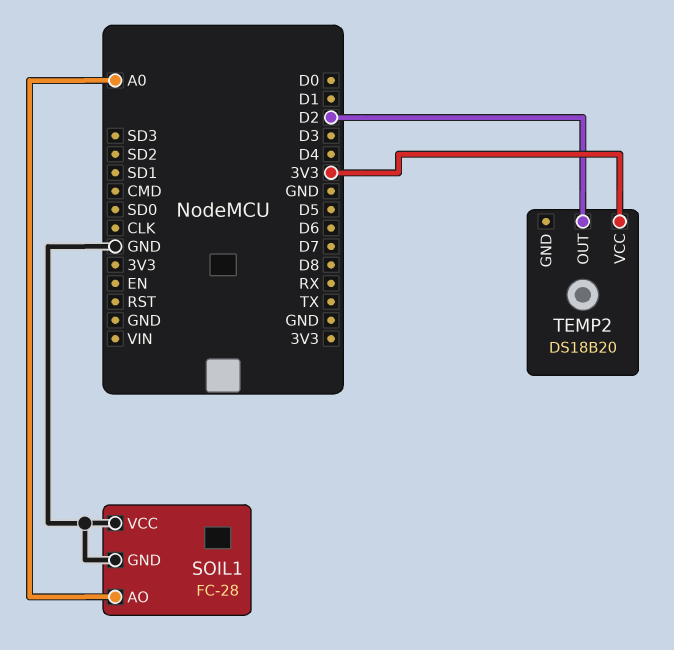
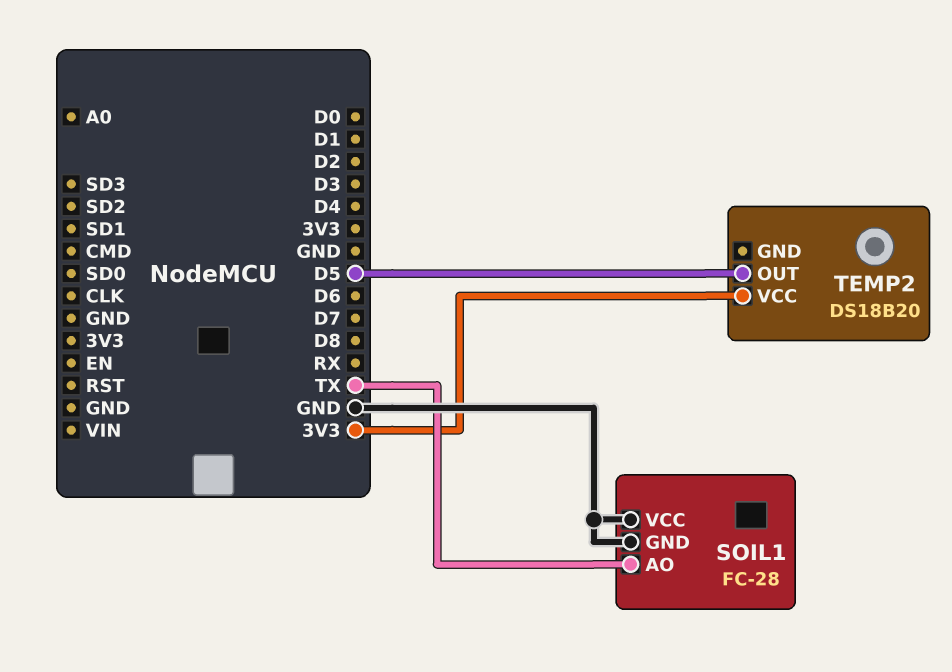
SOIL1 pin AO: A0 -> TX
TEMP2 pin OUT: D2 -> D5

